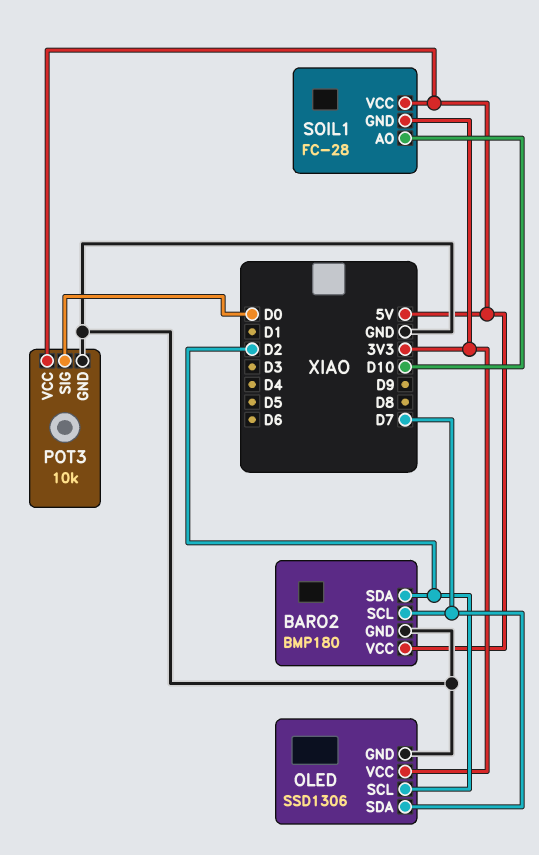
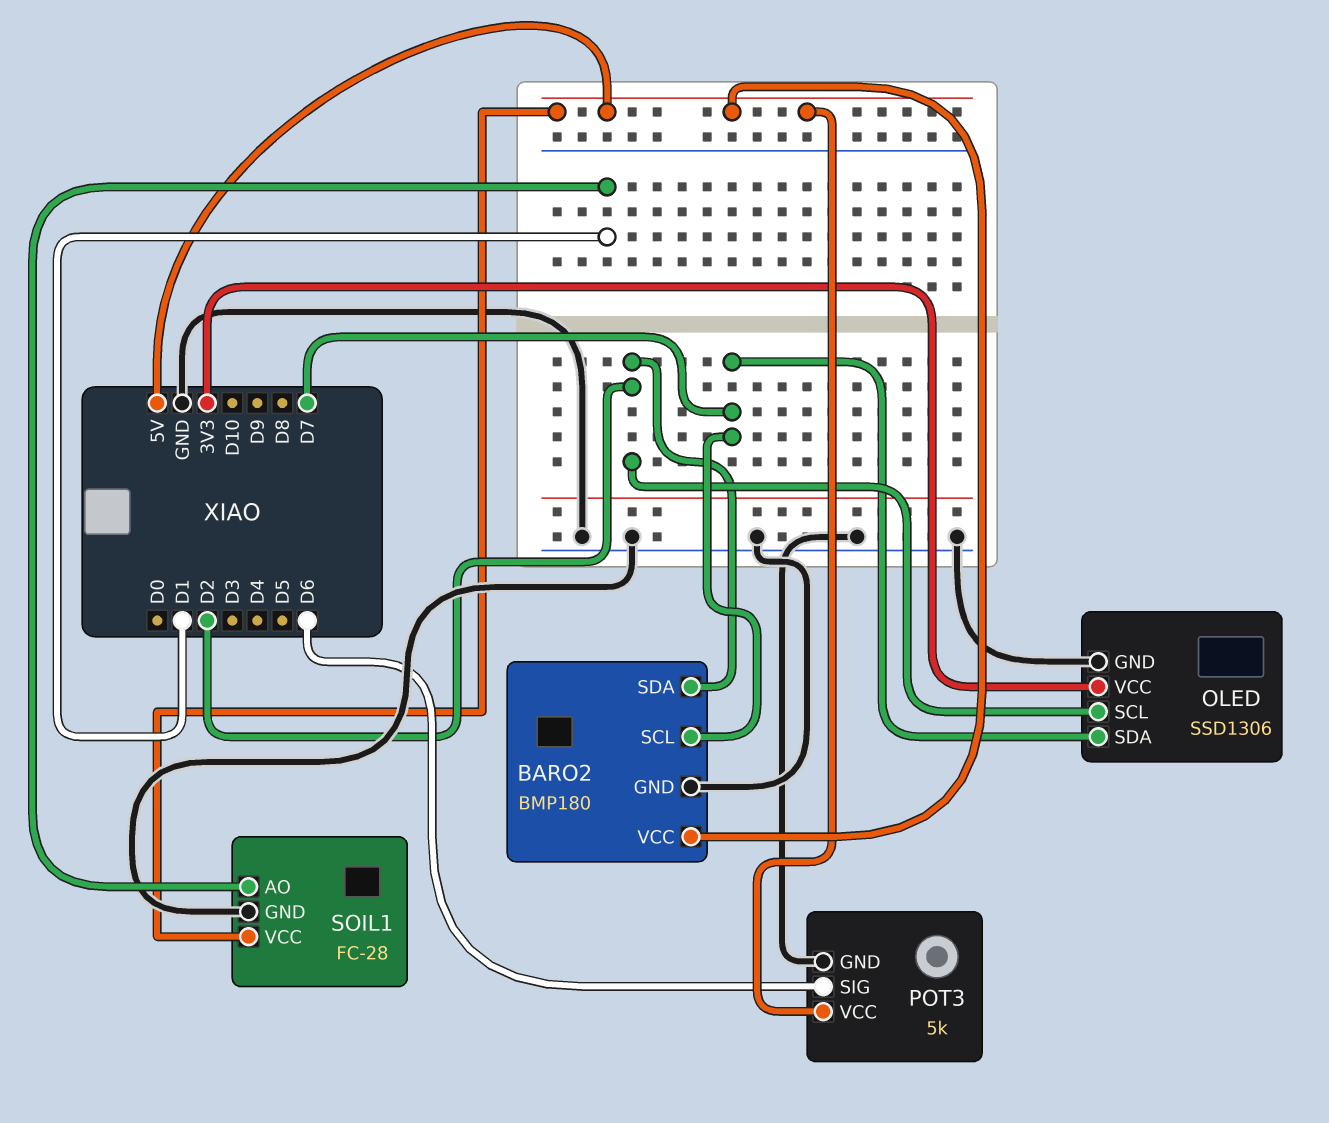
POT3: 10k -> 5k
POT3 pin SIG: D0 -> D6
SOIL1 pin AO: D10 -> D1
SOIL1 pin GND: 3V3 -> GND

